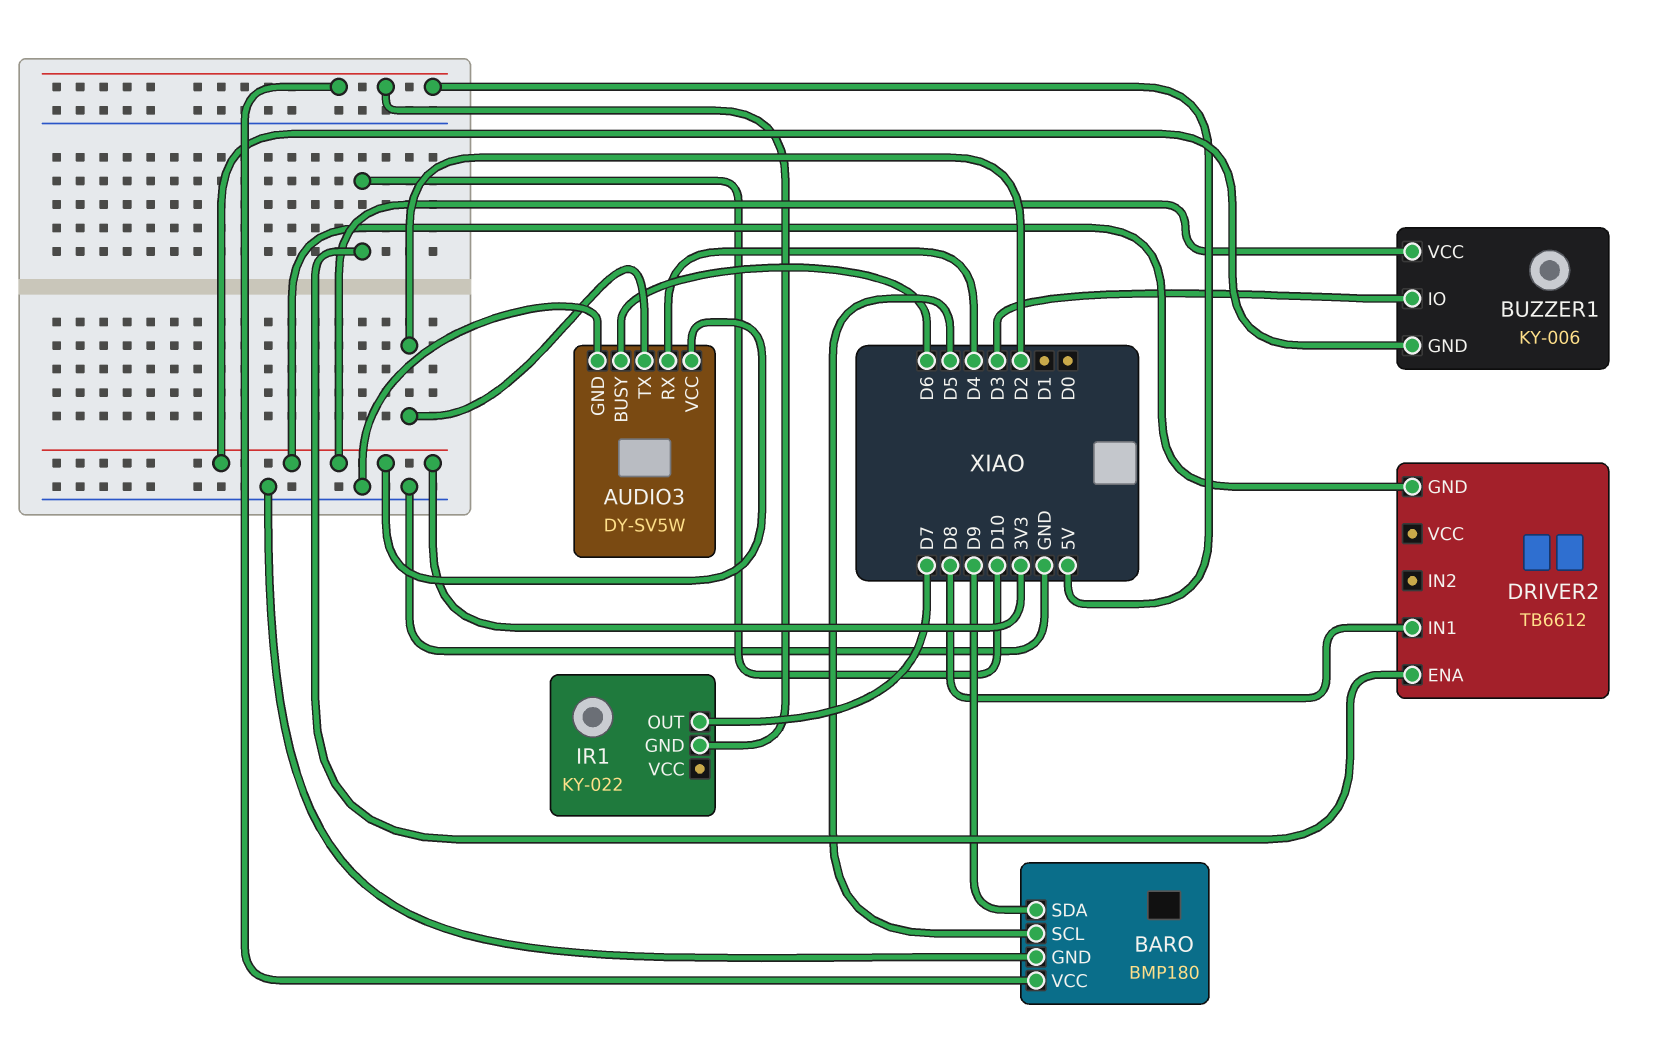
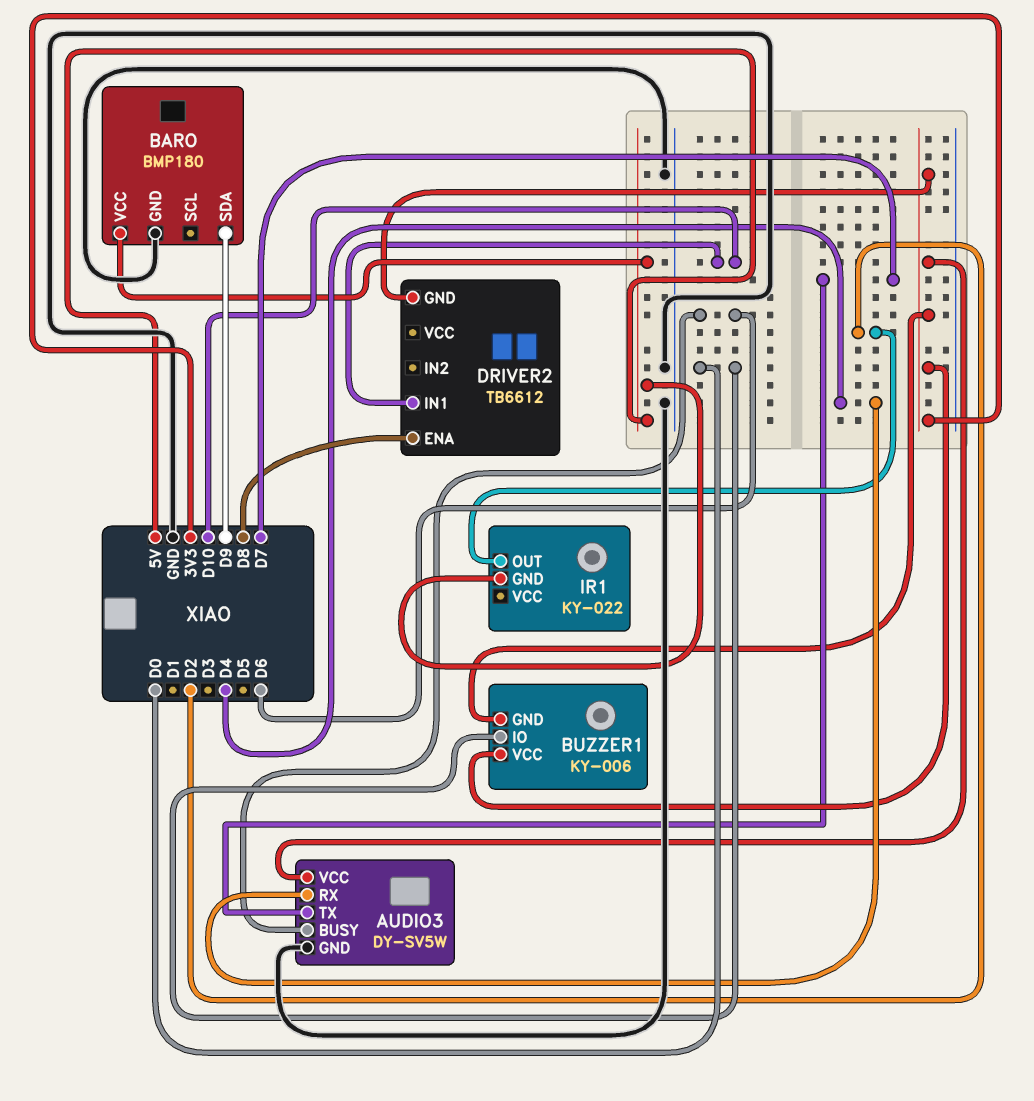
AUDIO3 pin TX: D2 -> D7
BARO pin SCL: D5 -> none
BUZZER1 pin IO: D3 -> D0
DRIVER2 pin ENA: D10 -> D8
DRIVER2 pin IN1: D8 -> D10
IR1 pin OUT: D7 -> D2

